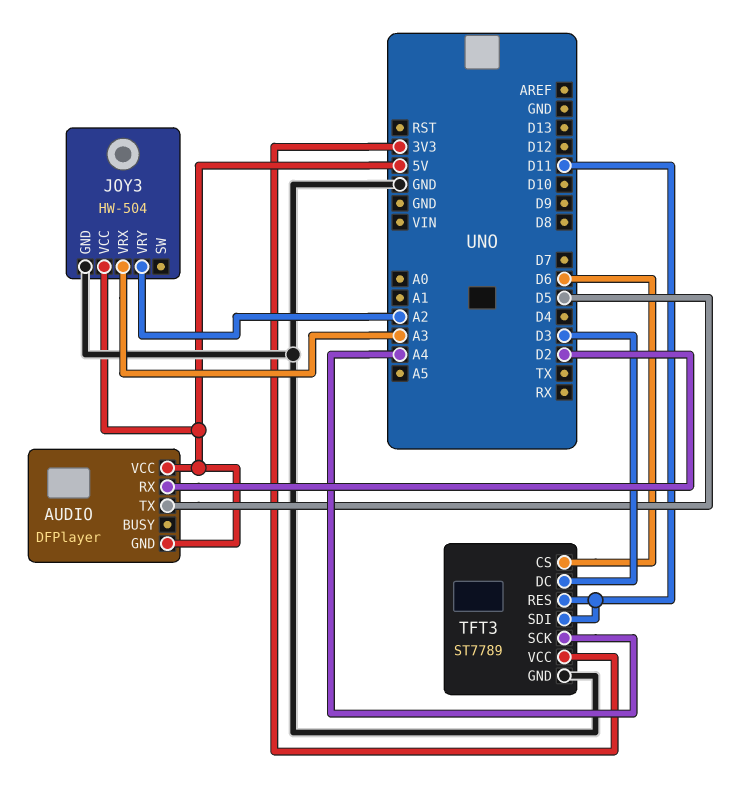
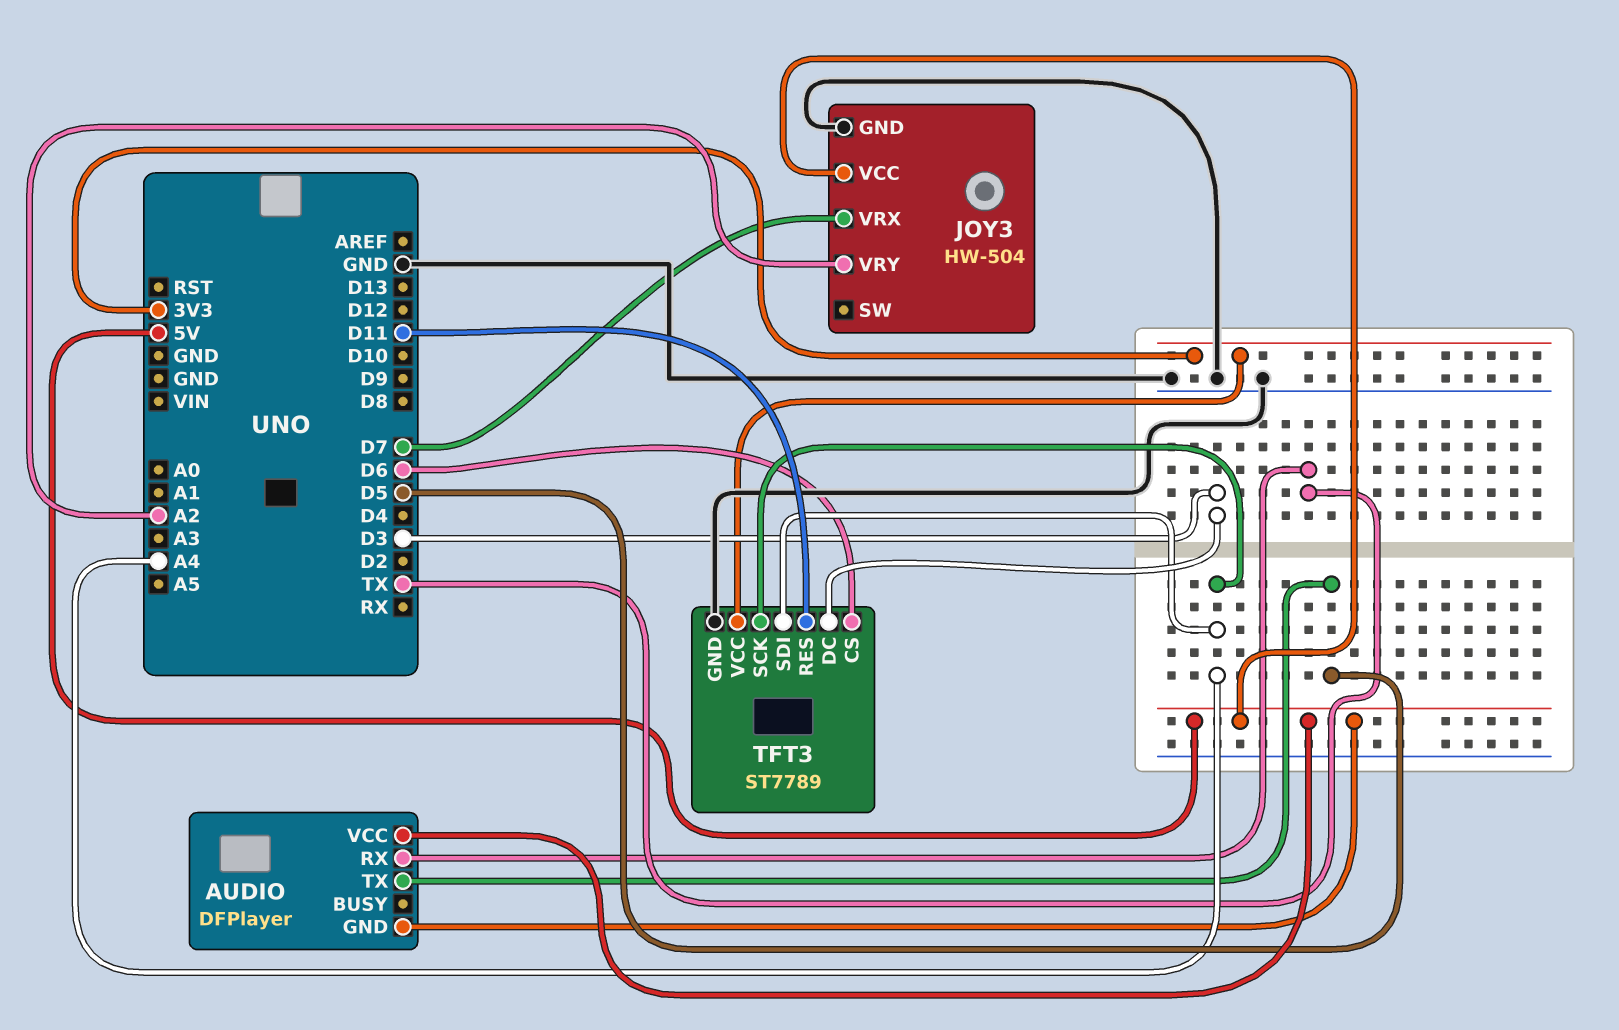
AUDIO pin RX: D2 -> TX
JOY3 pin VRX: A3 -> D7
TFT3 pin SDI: D11 -> A4

